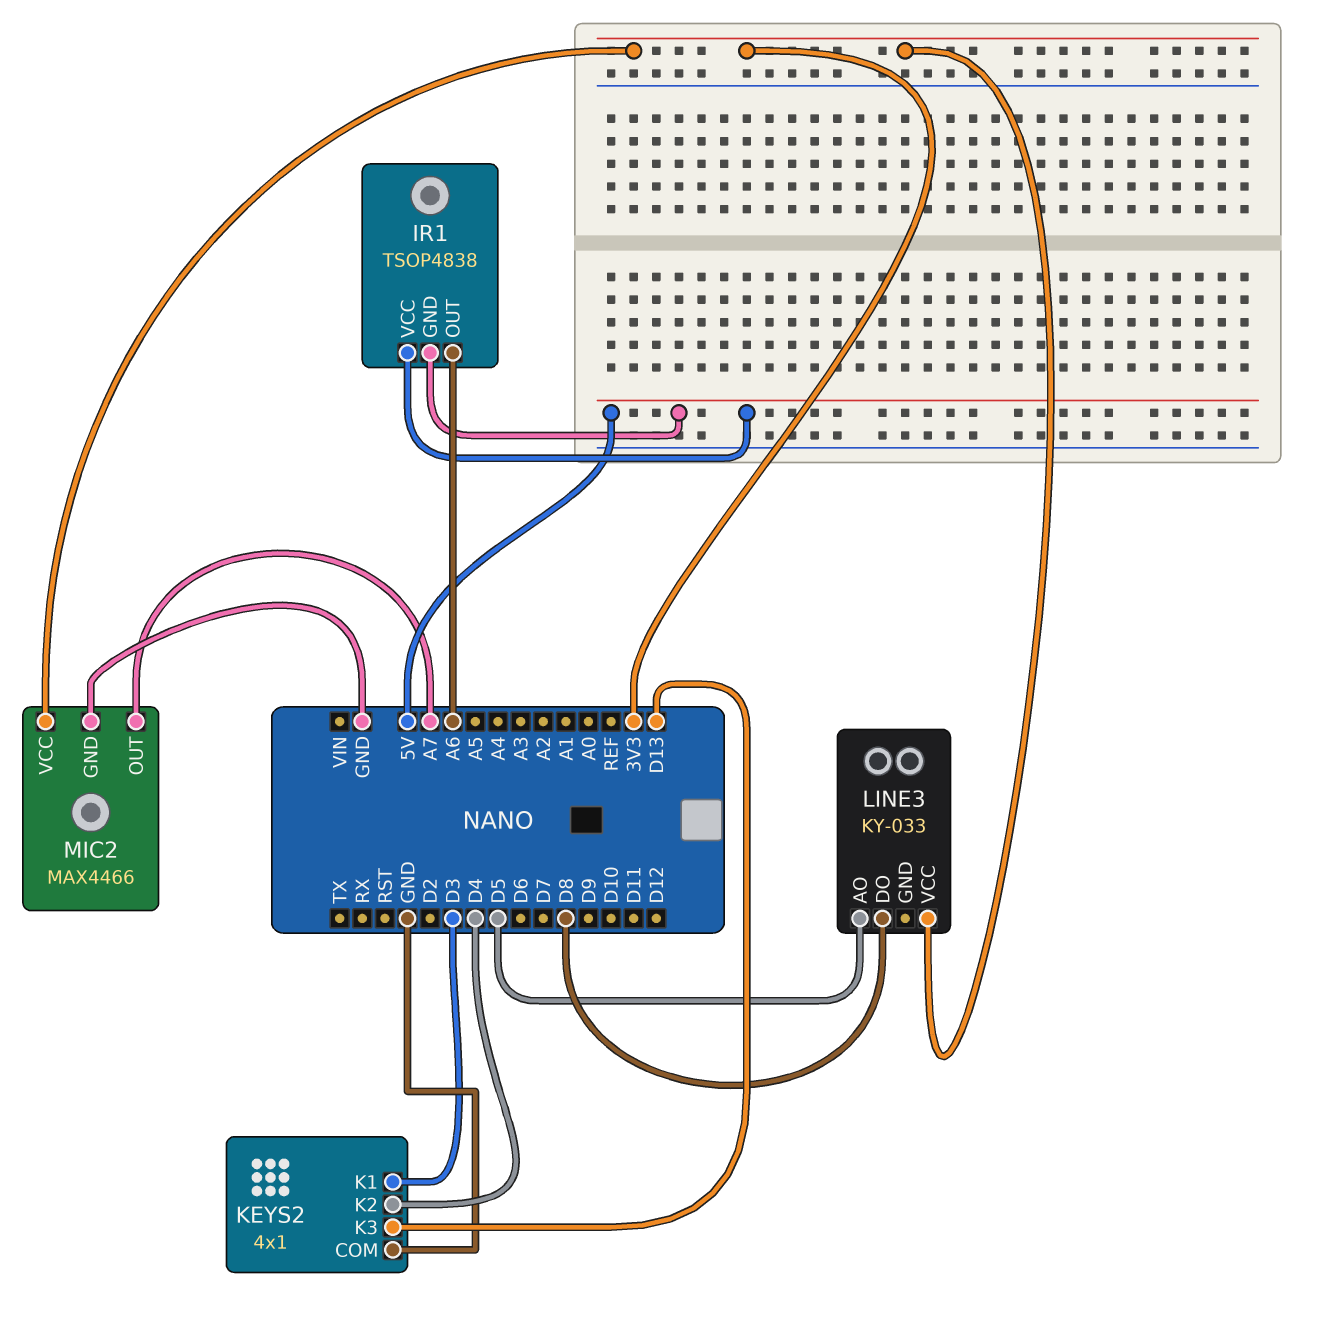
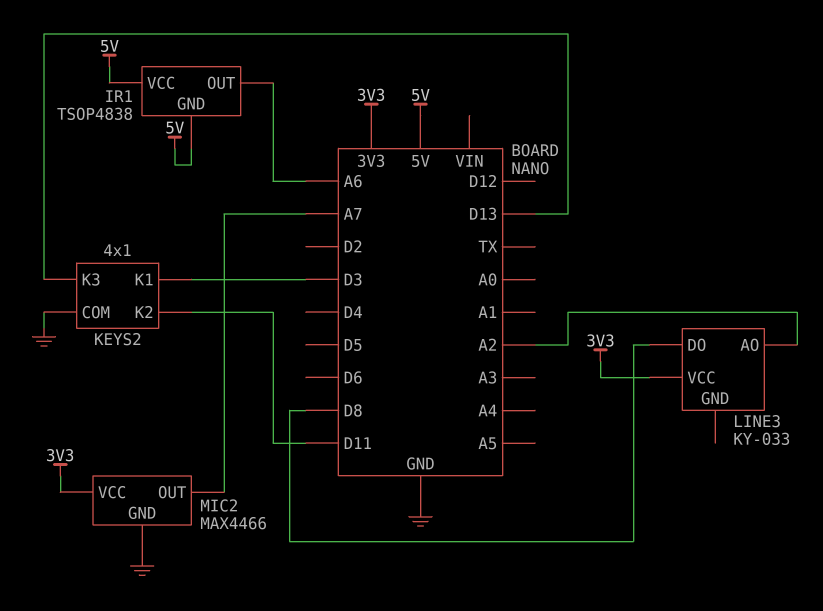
KEYS2 pin K2: D4 -> D11
LINE3 pin AO: D5 -> A2

